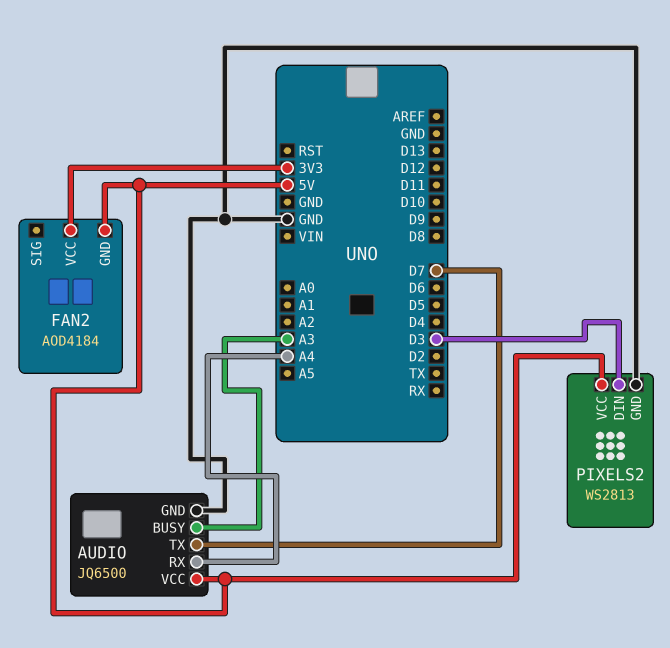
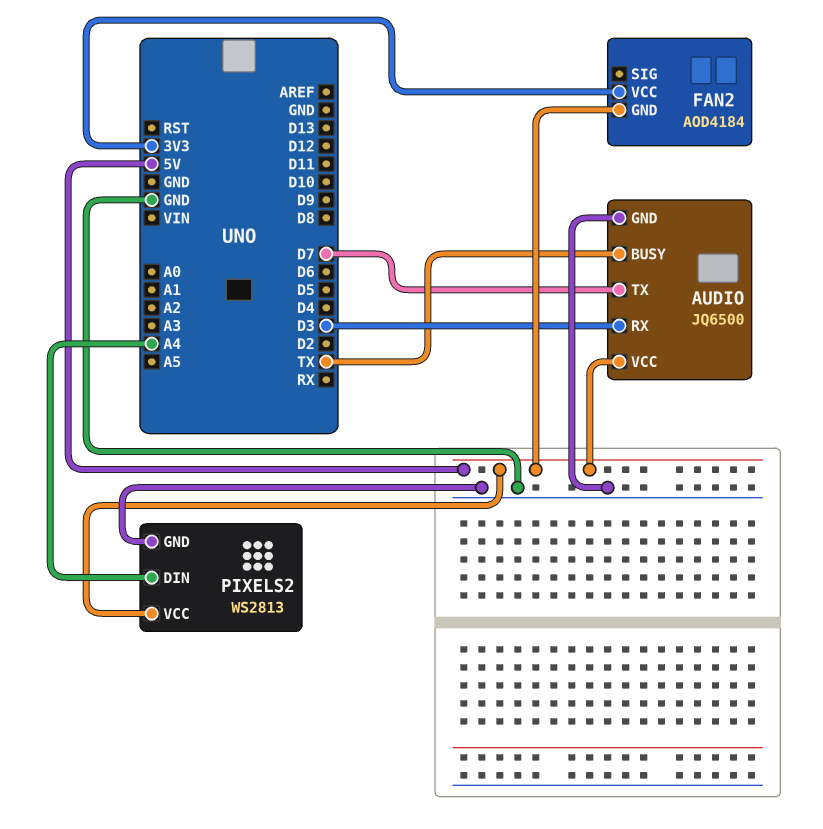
AUDIO pin BUSY: A3 -> TX
AUDIO pin RX: A4 -> D3
PIXELS2 pin DIN: D3 -> A4

